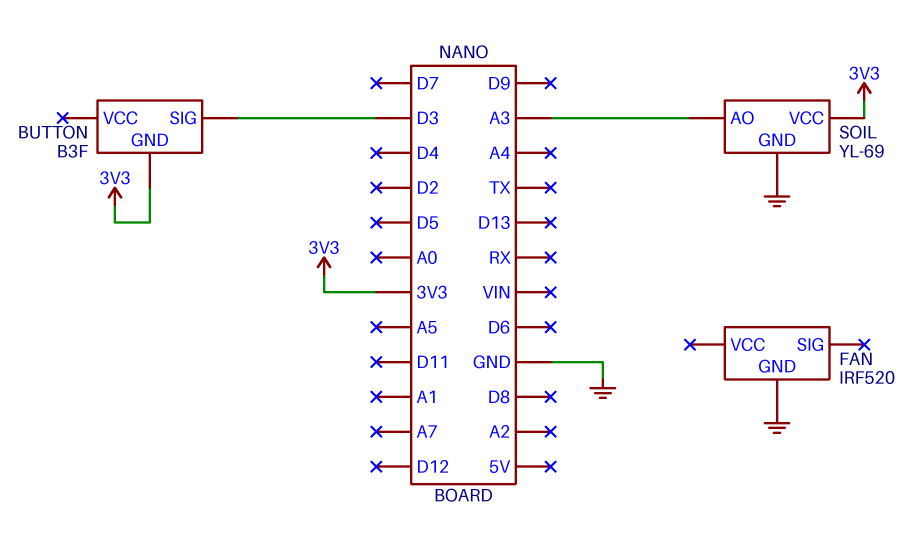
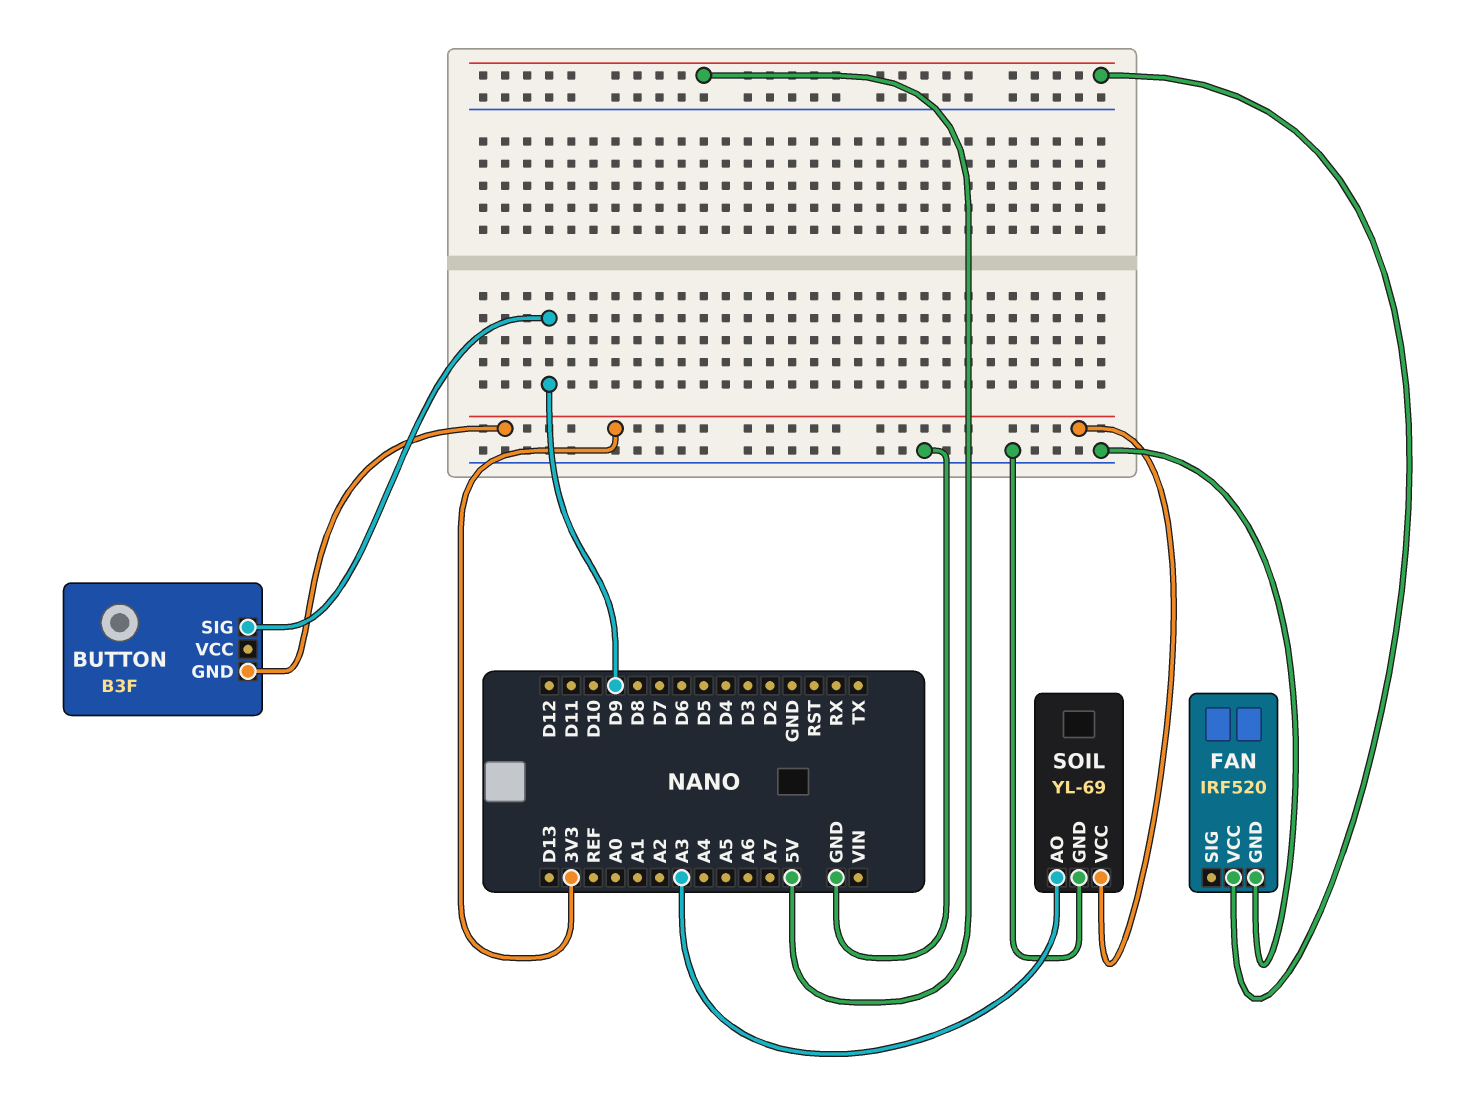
BUTTON pin SIG: D3 -> D9
FAN pin VCC: none -> 5V

